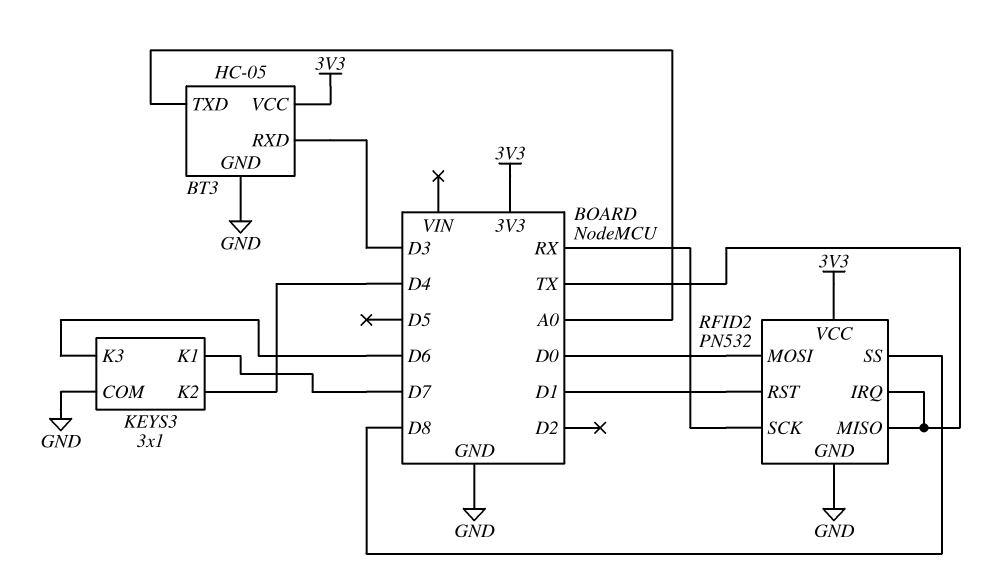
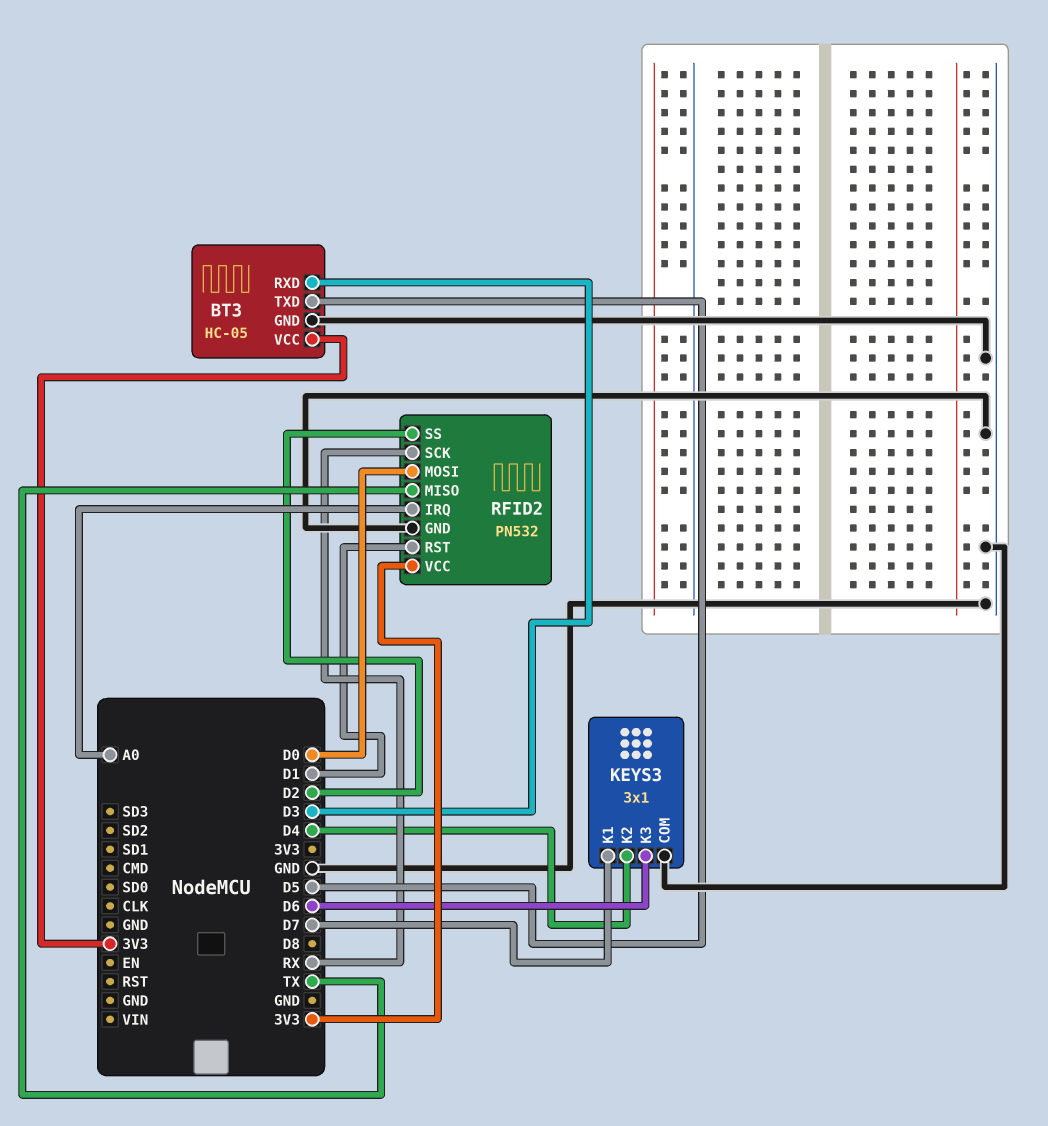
BT3 pin TXD: A0 -> D5
RFID2 pin IRQ: TX -> A0
RFID2 pin SS: D8 -> D2

